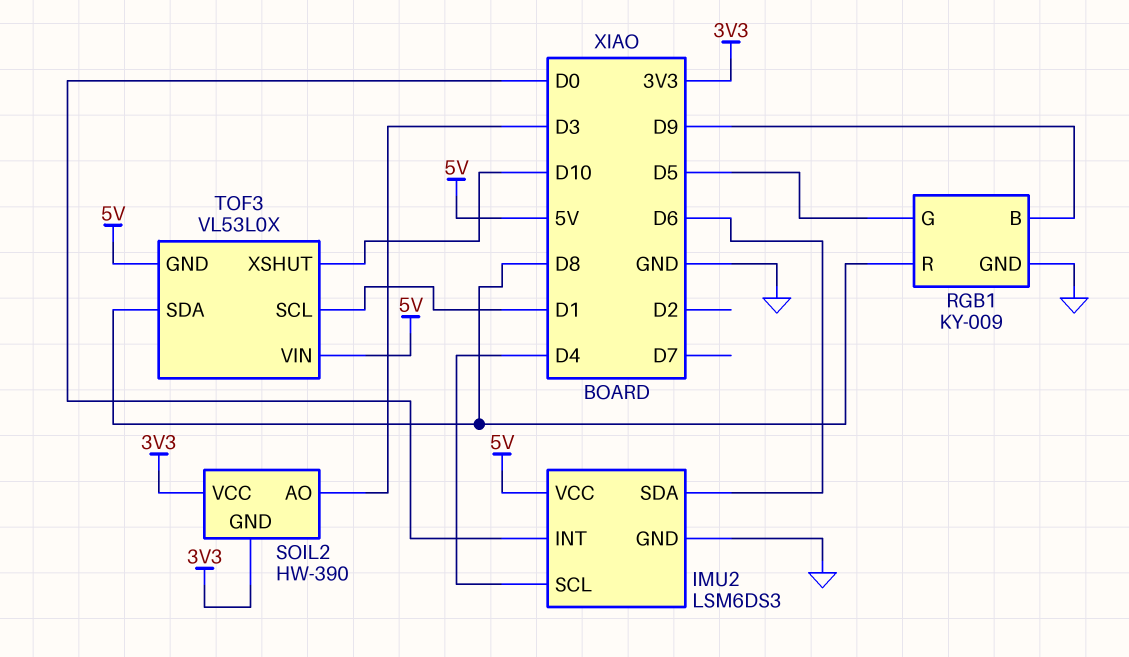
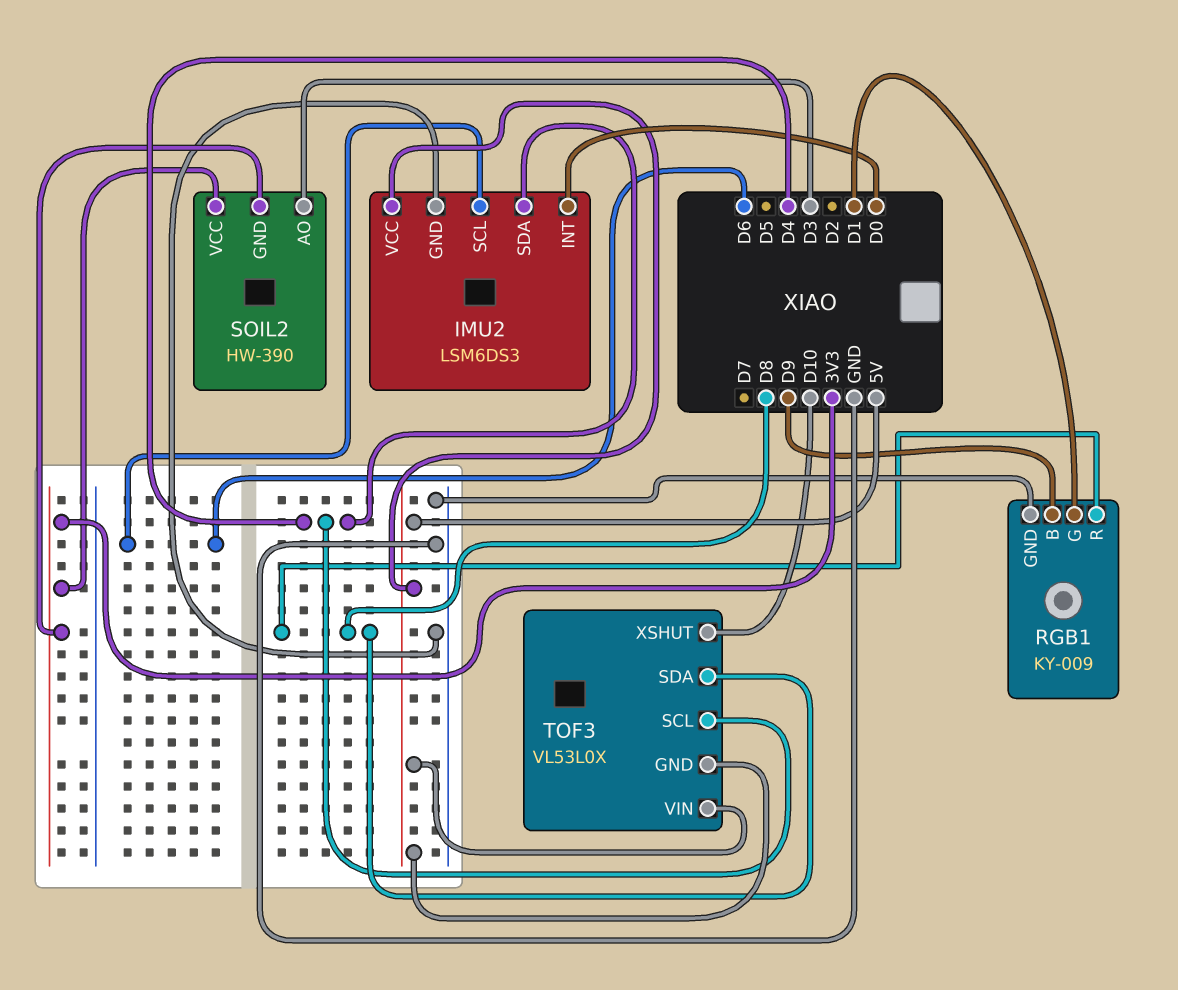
IMU2 pin SCL: D4 -> D6
IMU2 pin SDA: D6 -> D4
RGB1 pin G: D5 -> D1
TOF3 pin SCL: D1 -> D4

